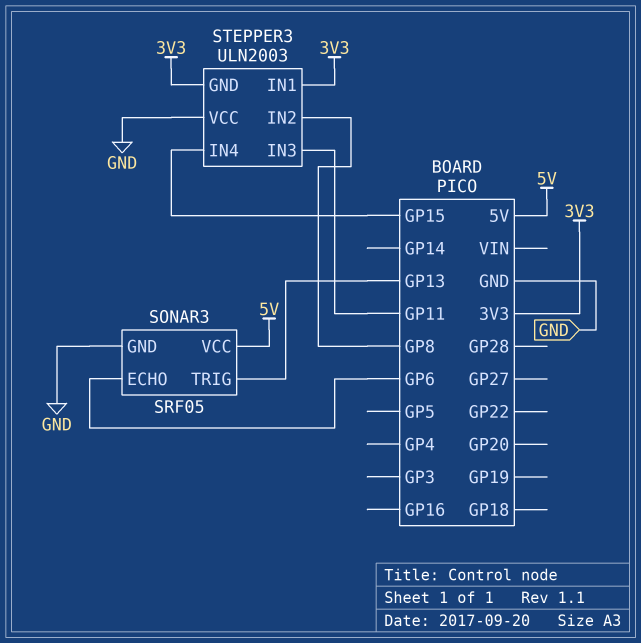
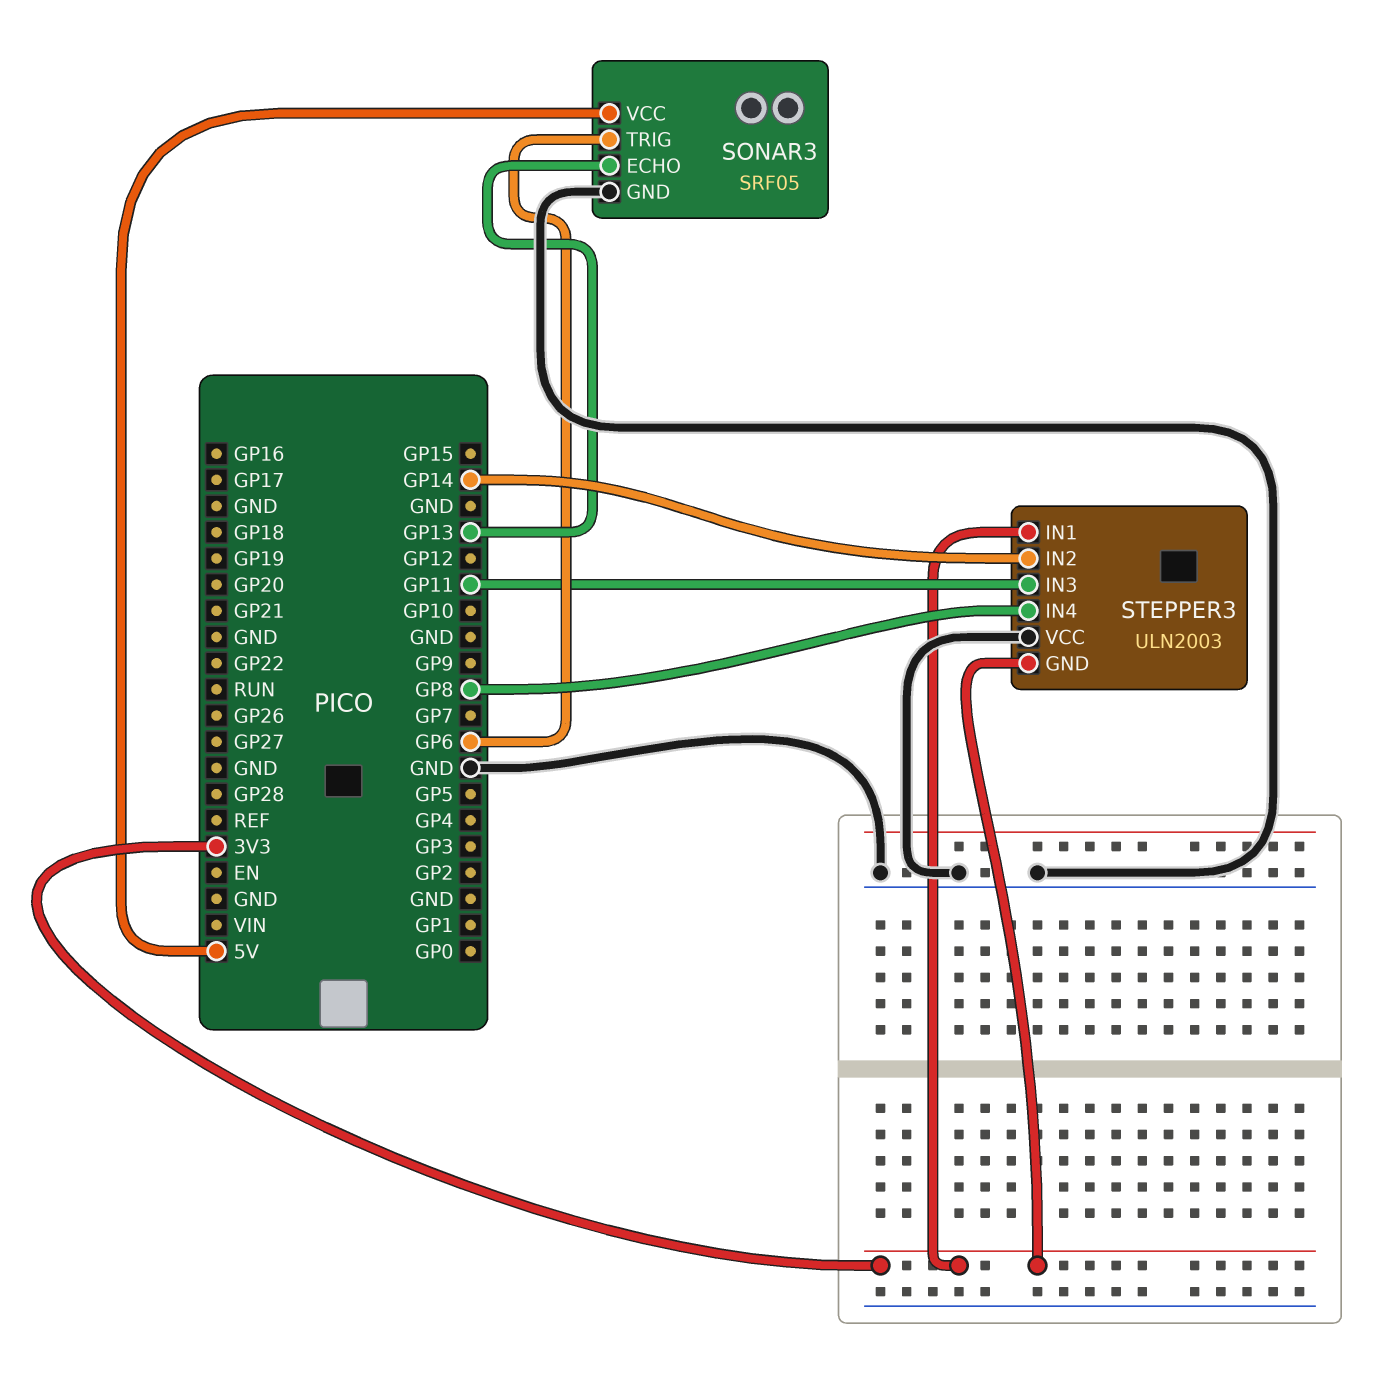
SONAR3 pin ECHO: GP6 -> GP13
SONAR3 pin TRIG: GP13 -> GP6
STEPPER3 pin IN2: GP8 -> GP14
STEPPER3 pin IN4: GP15 -> GP8

